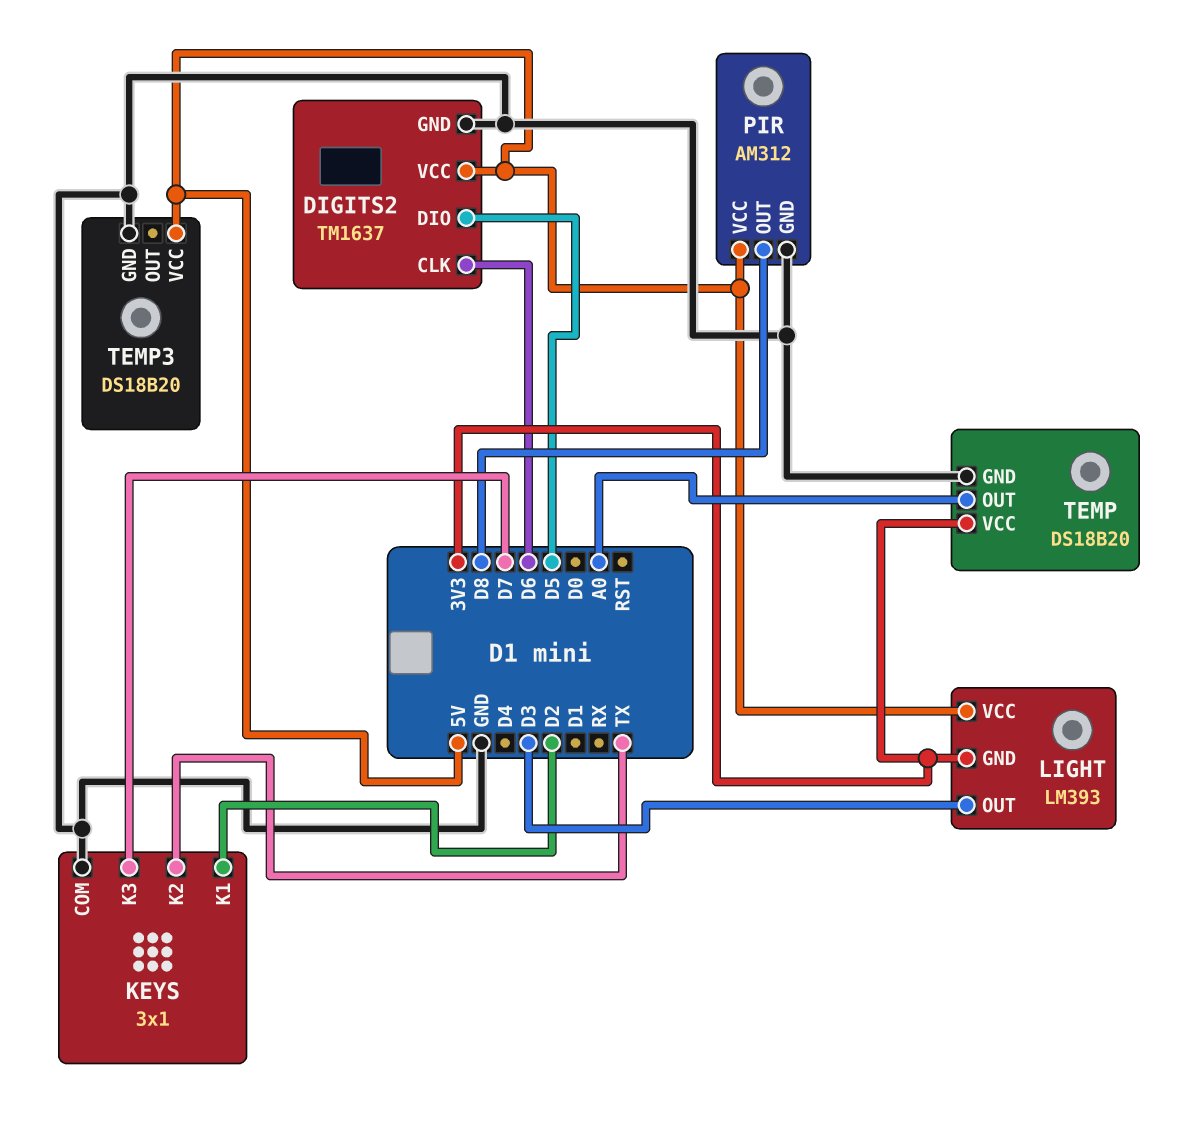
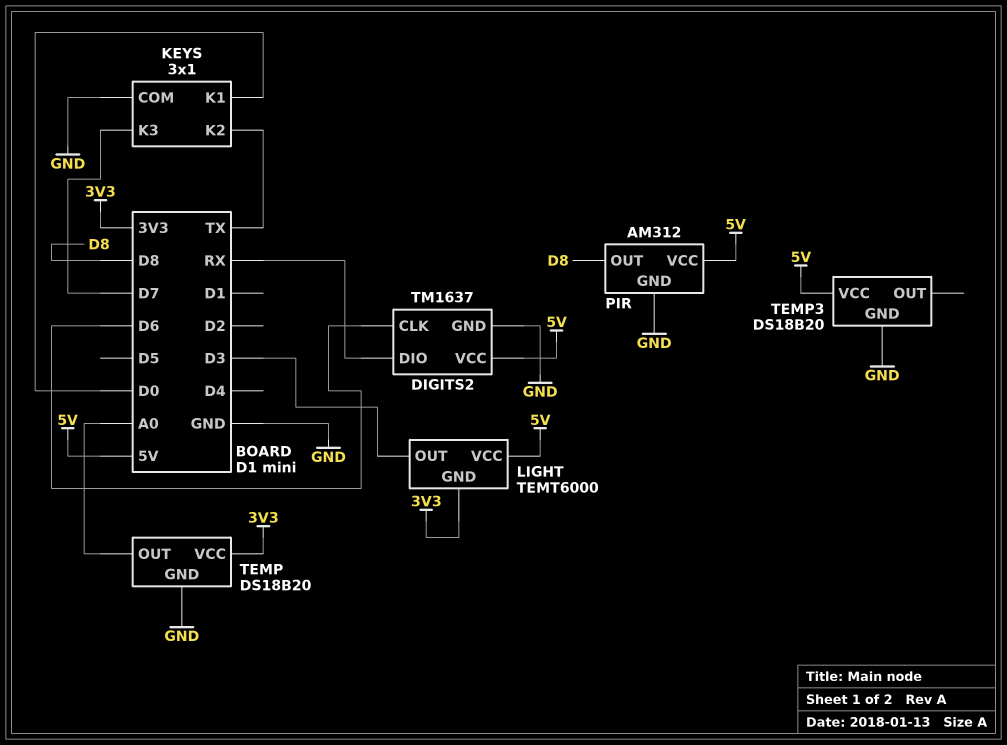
DIGITS2 pin DIO: D5 -> RX
KEYS pin K1: D2 -> D0
LIGHT: LM393 -> TEMT6000

